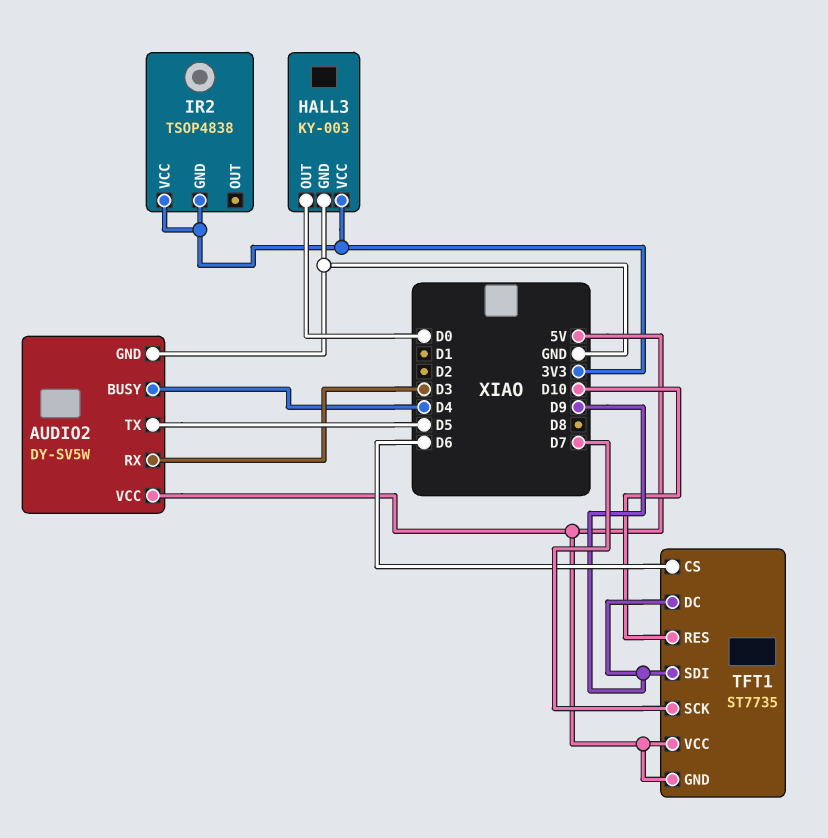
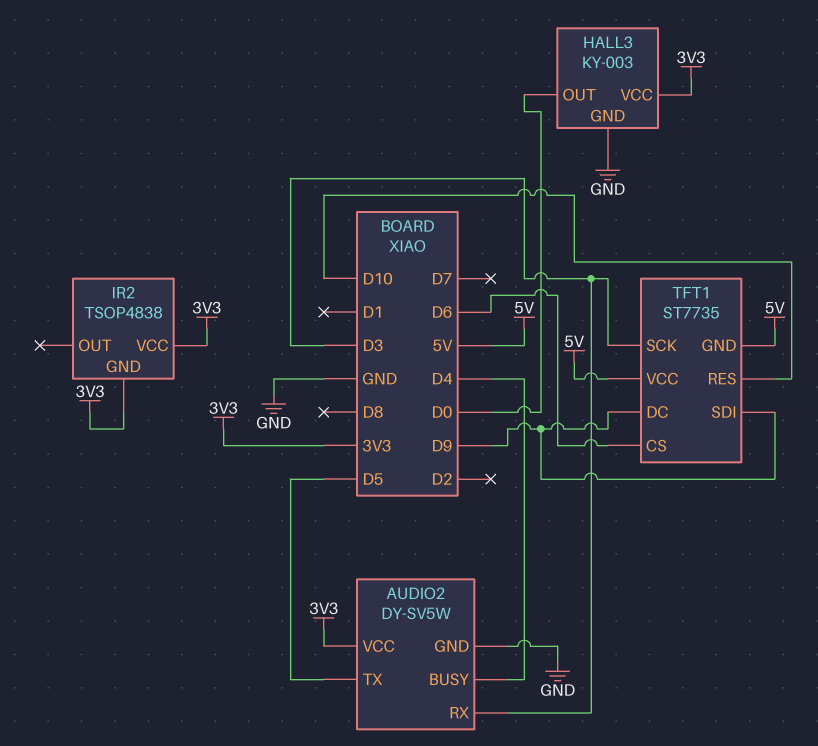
AUDIO2 pin VCC: 5V -> 3V3
TFT1 pin SCK: D7 -> D3

